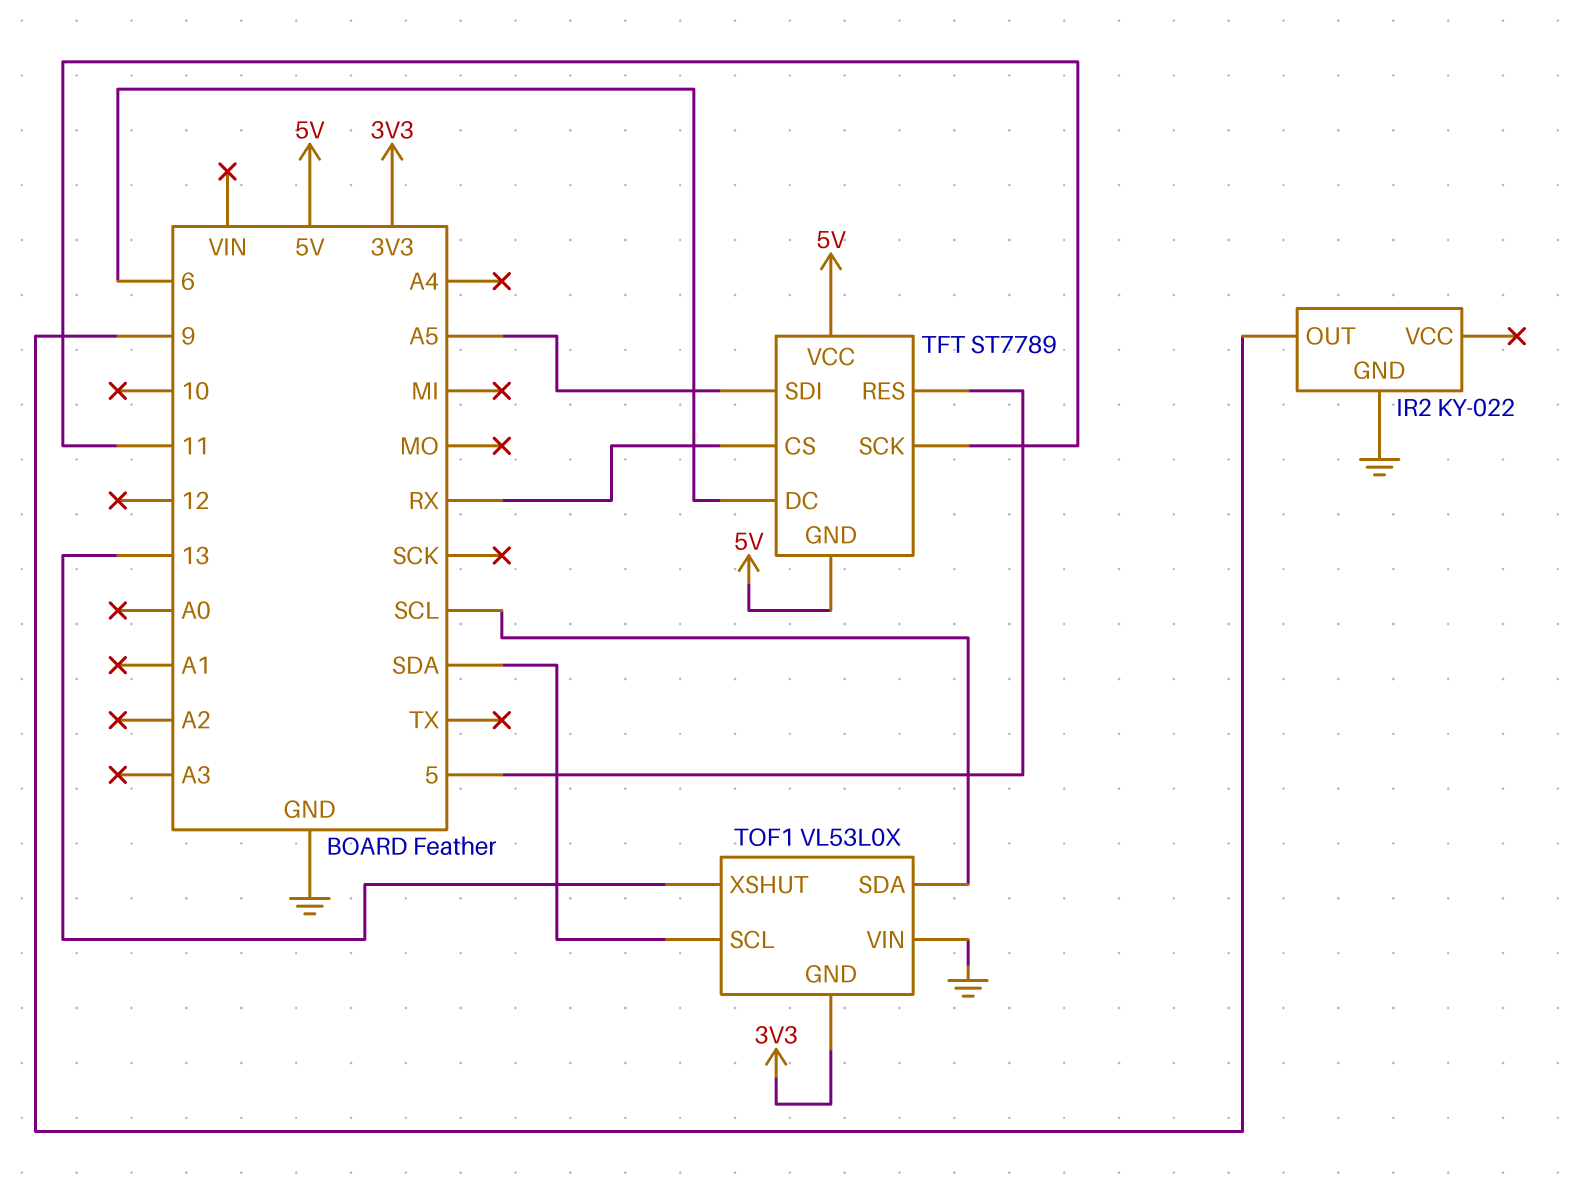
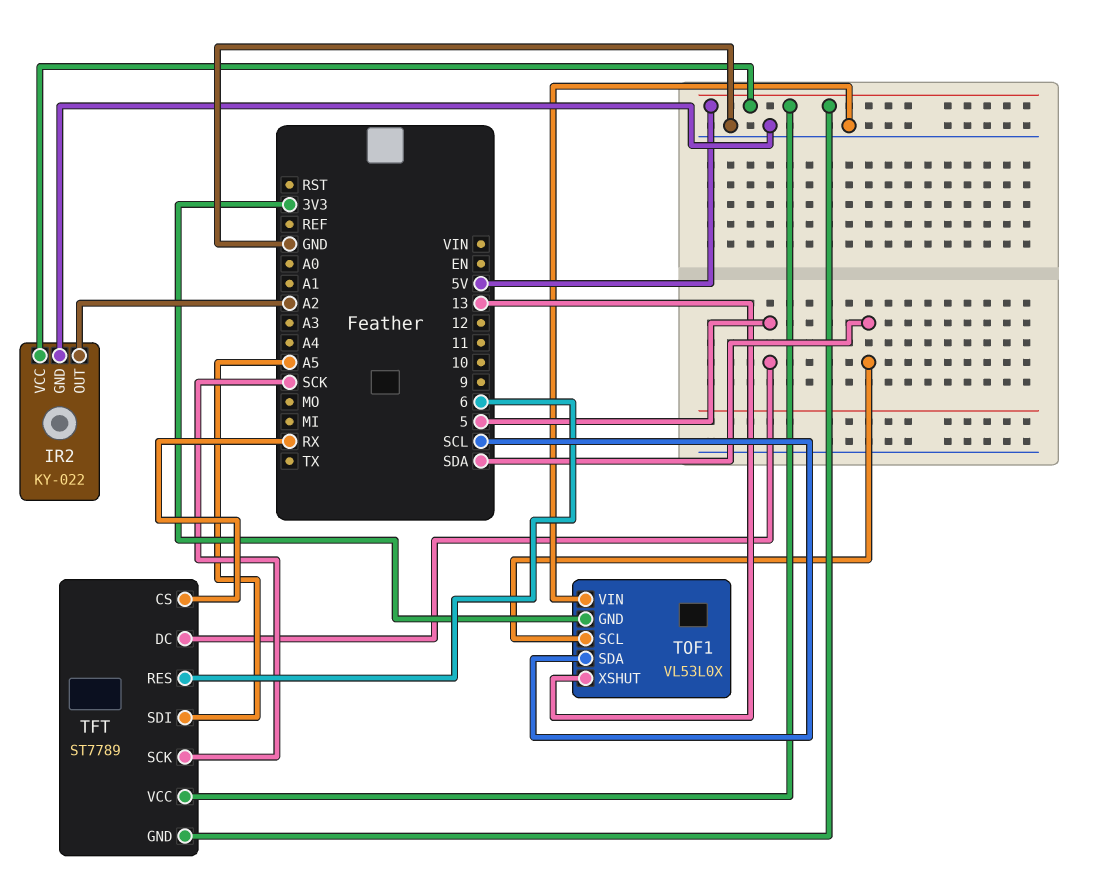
IR2 pin OUT: 9 -> A2
IR2 pin VCC: none -> 5V
TFT pin DC: 6 -> 5
TFT pin RES: 5 -> 6
TFT pin SCK: 11 -> SCK

